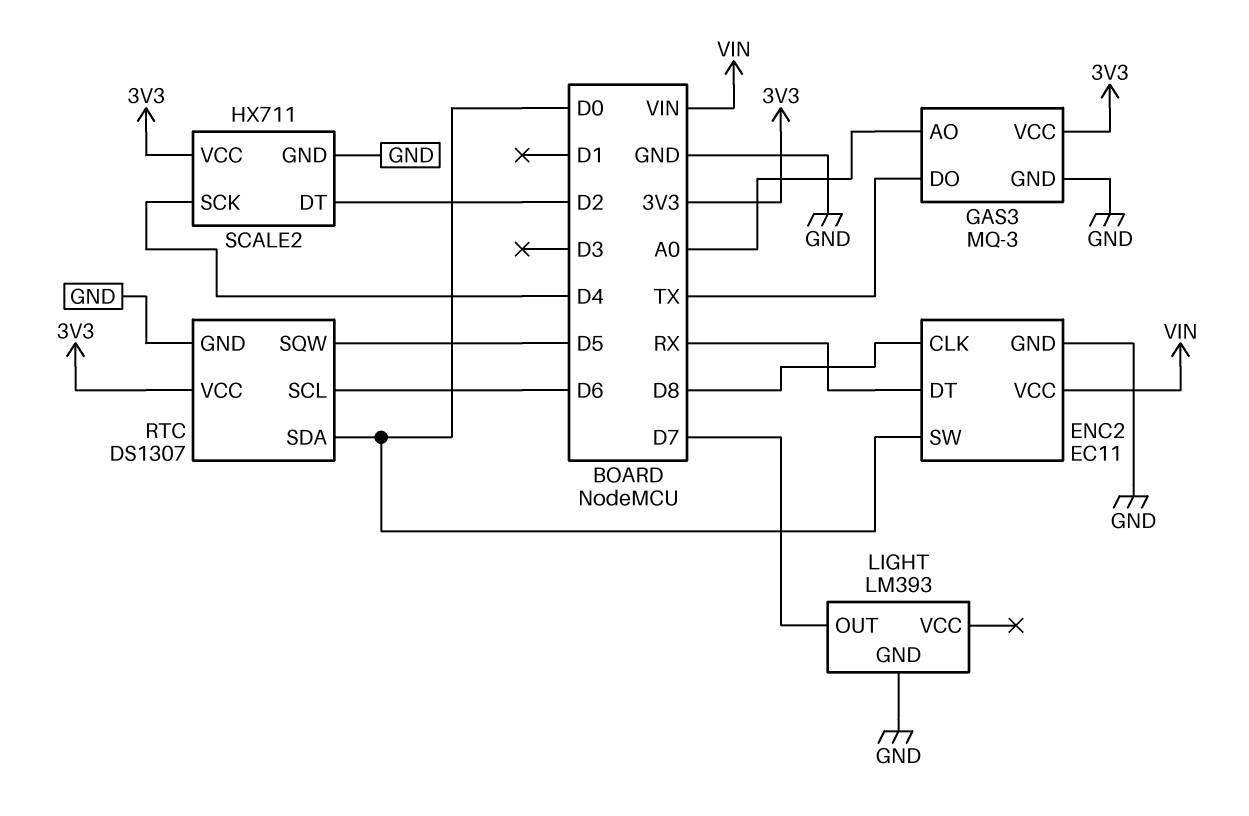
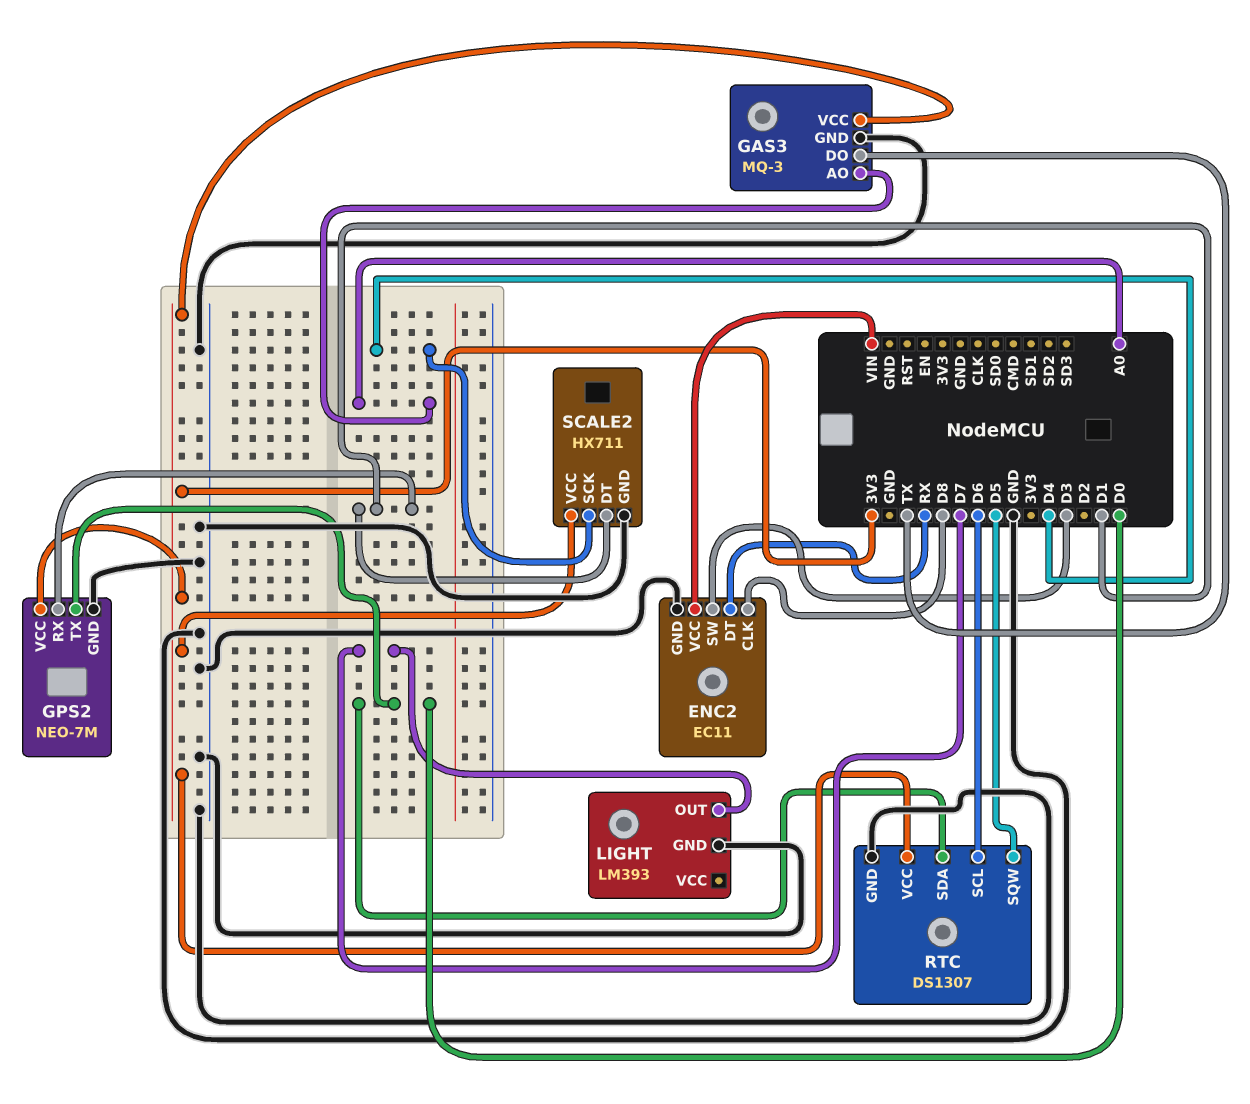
ENC2 pin SW: D0 -> D3
GPS2: none -> NEO-7M
GPS2 pin GND: none -> GND
GPS2 pin RX: none -> D1
GPS2 pin TX: none -> D0
GPS2 pin VCC: none -> 3V3
SCALE2 pin DT: D2 -> D1

